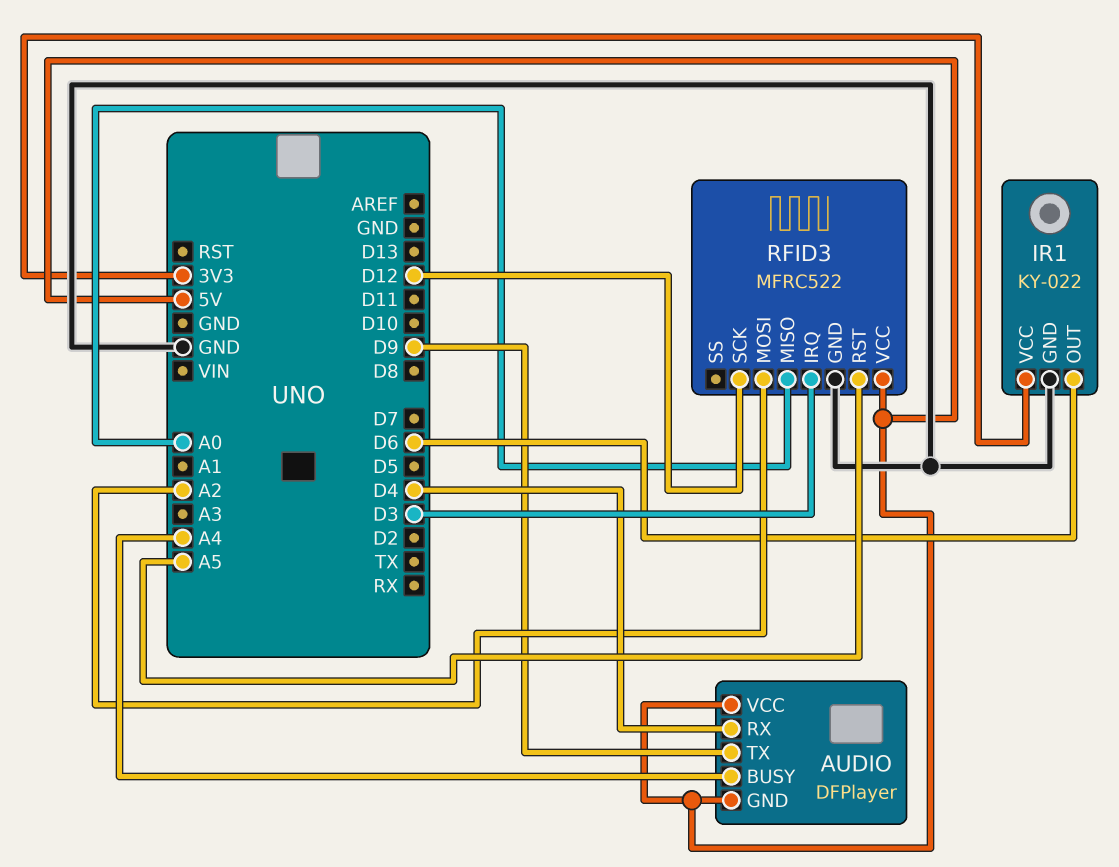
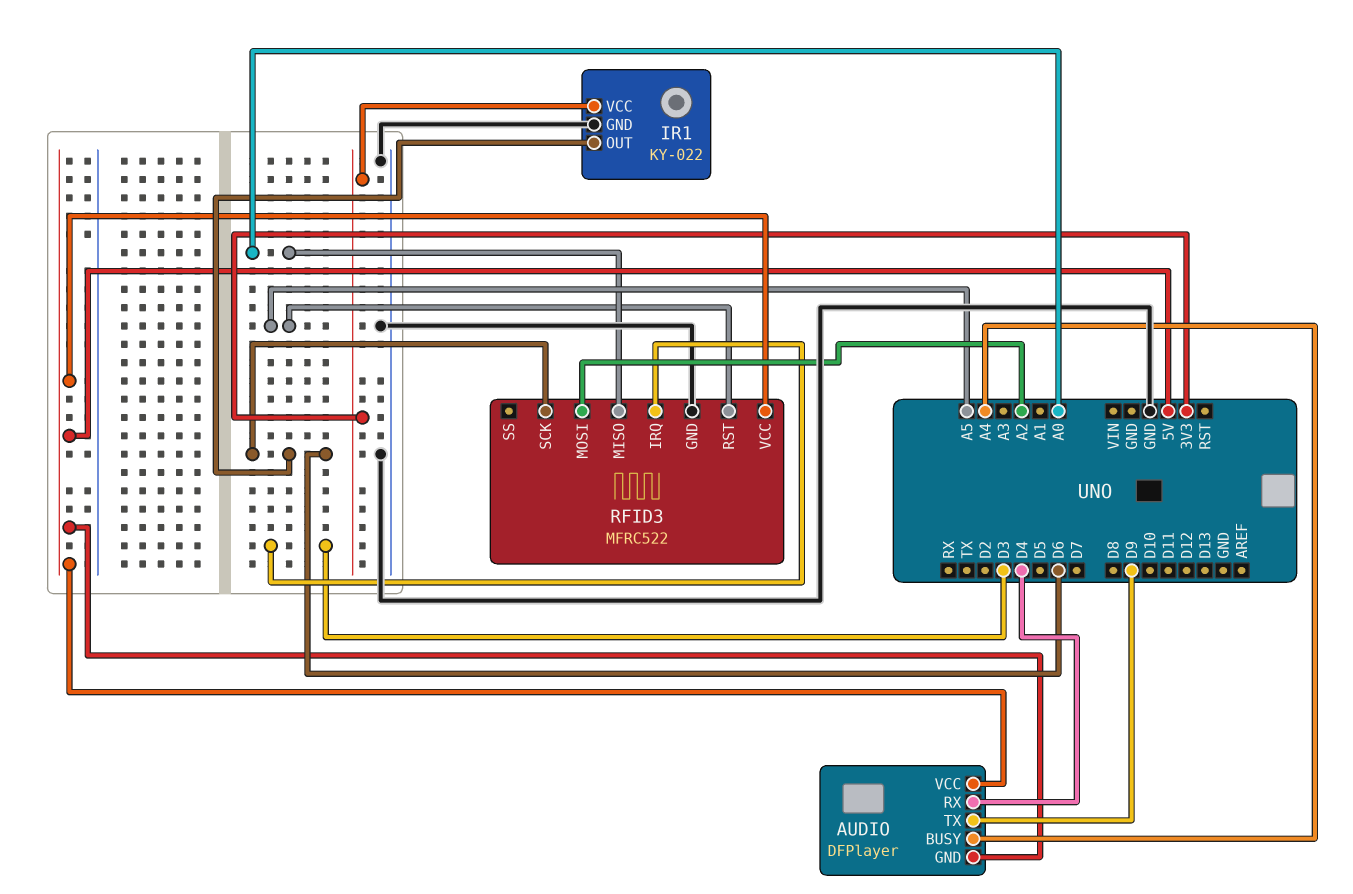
RFID3 pin SCK: D12 -> D6

